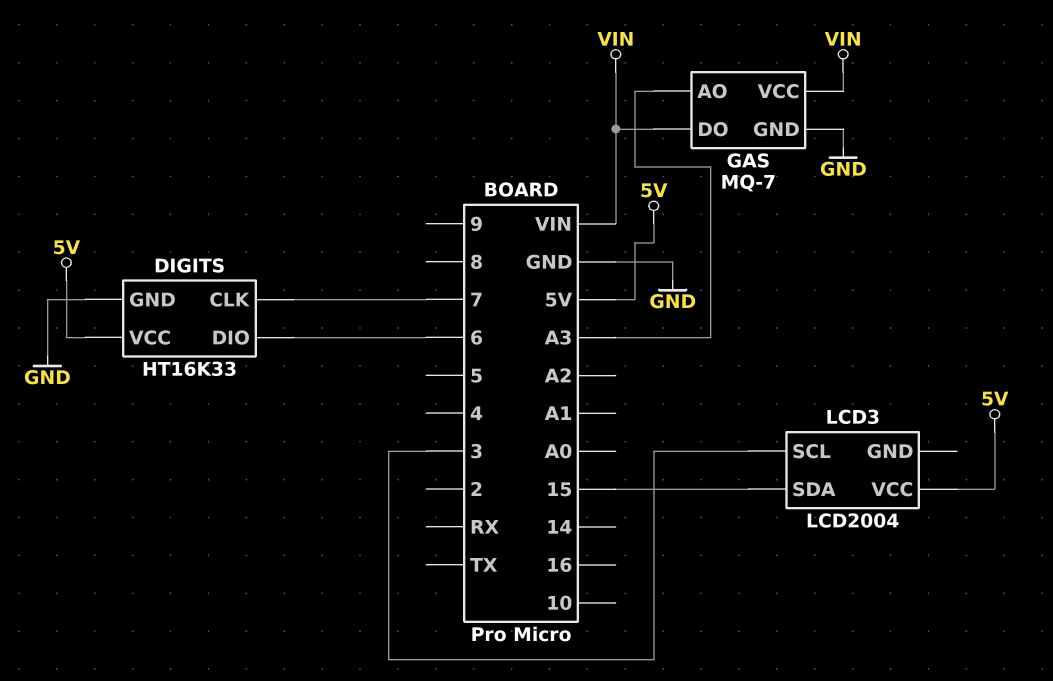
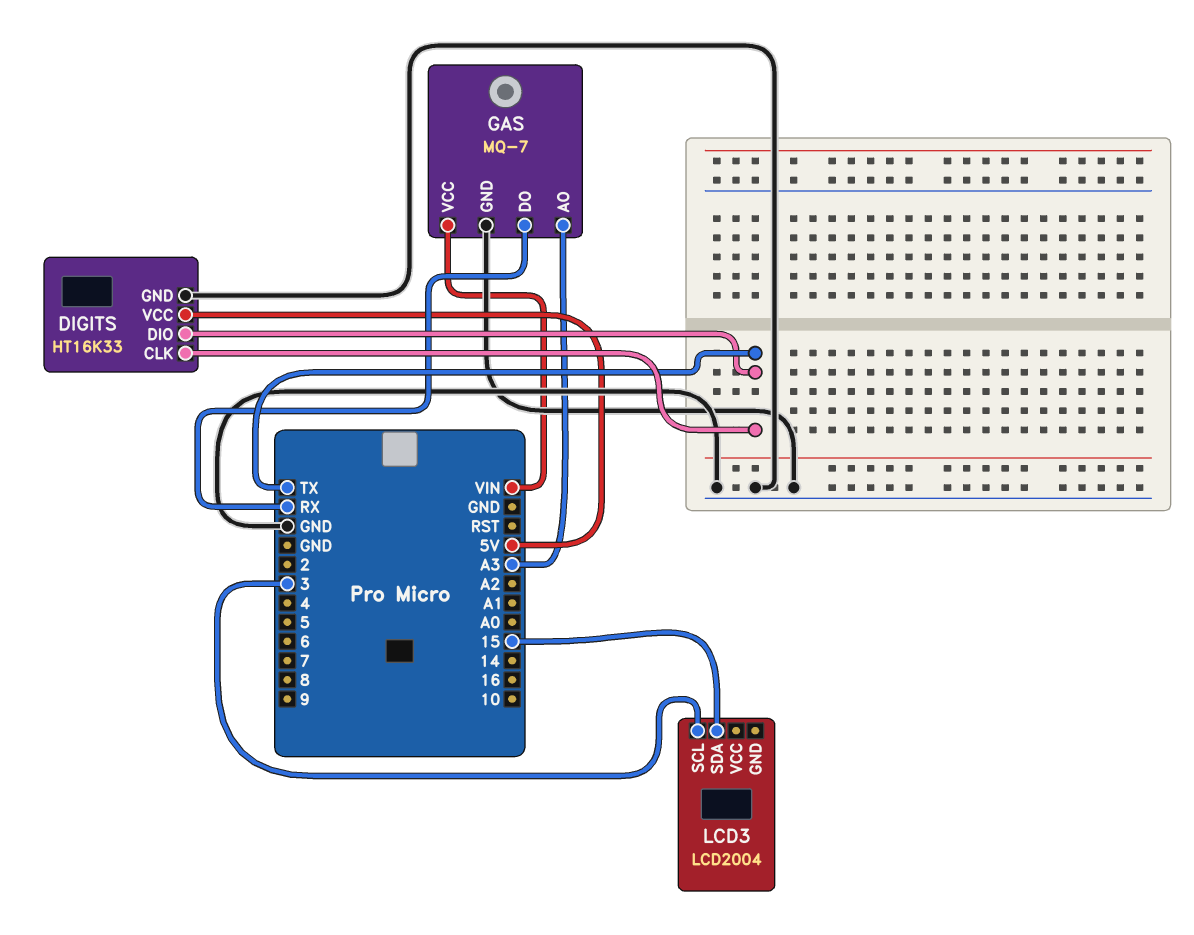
DIGITS pin CLK: 7 -> TX
DIGITS pin DIO: 6 -> TX
GAS pin DO: VIN -> RX
LCD3 pin VCC: 5V -> none

